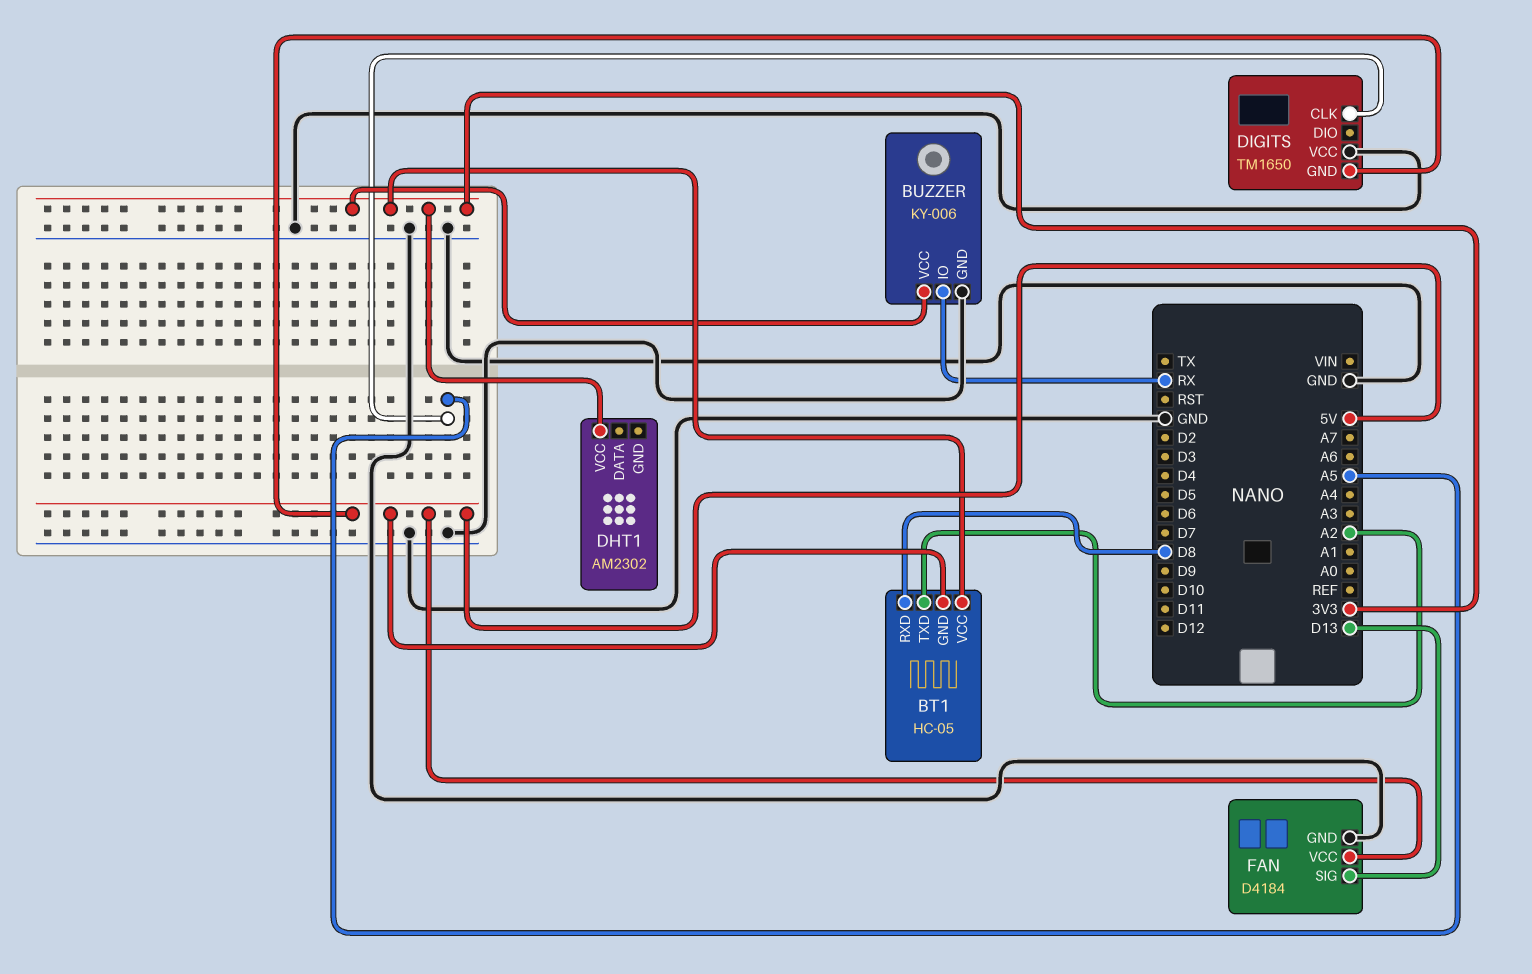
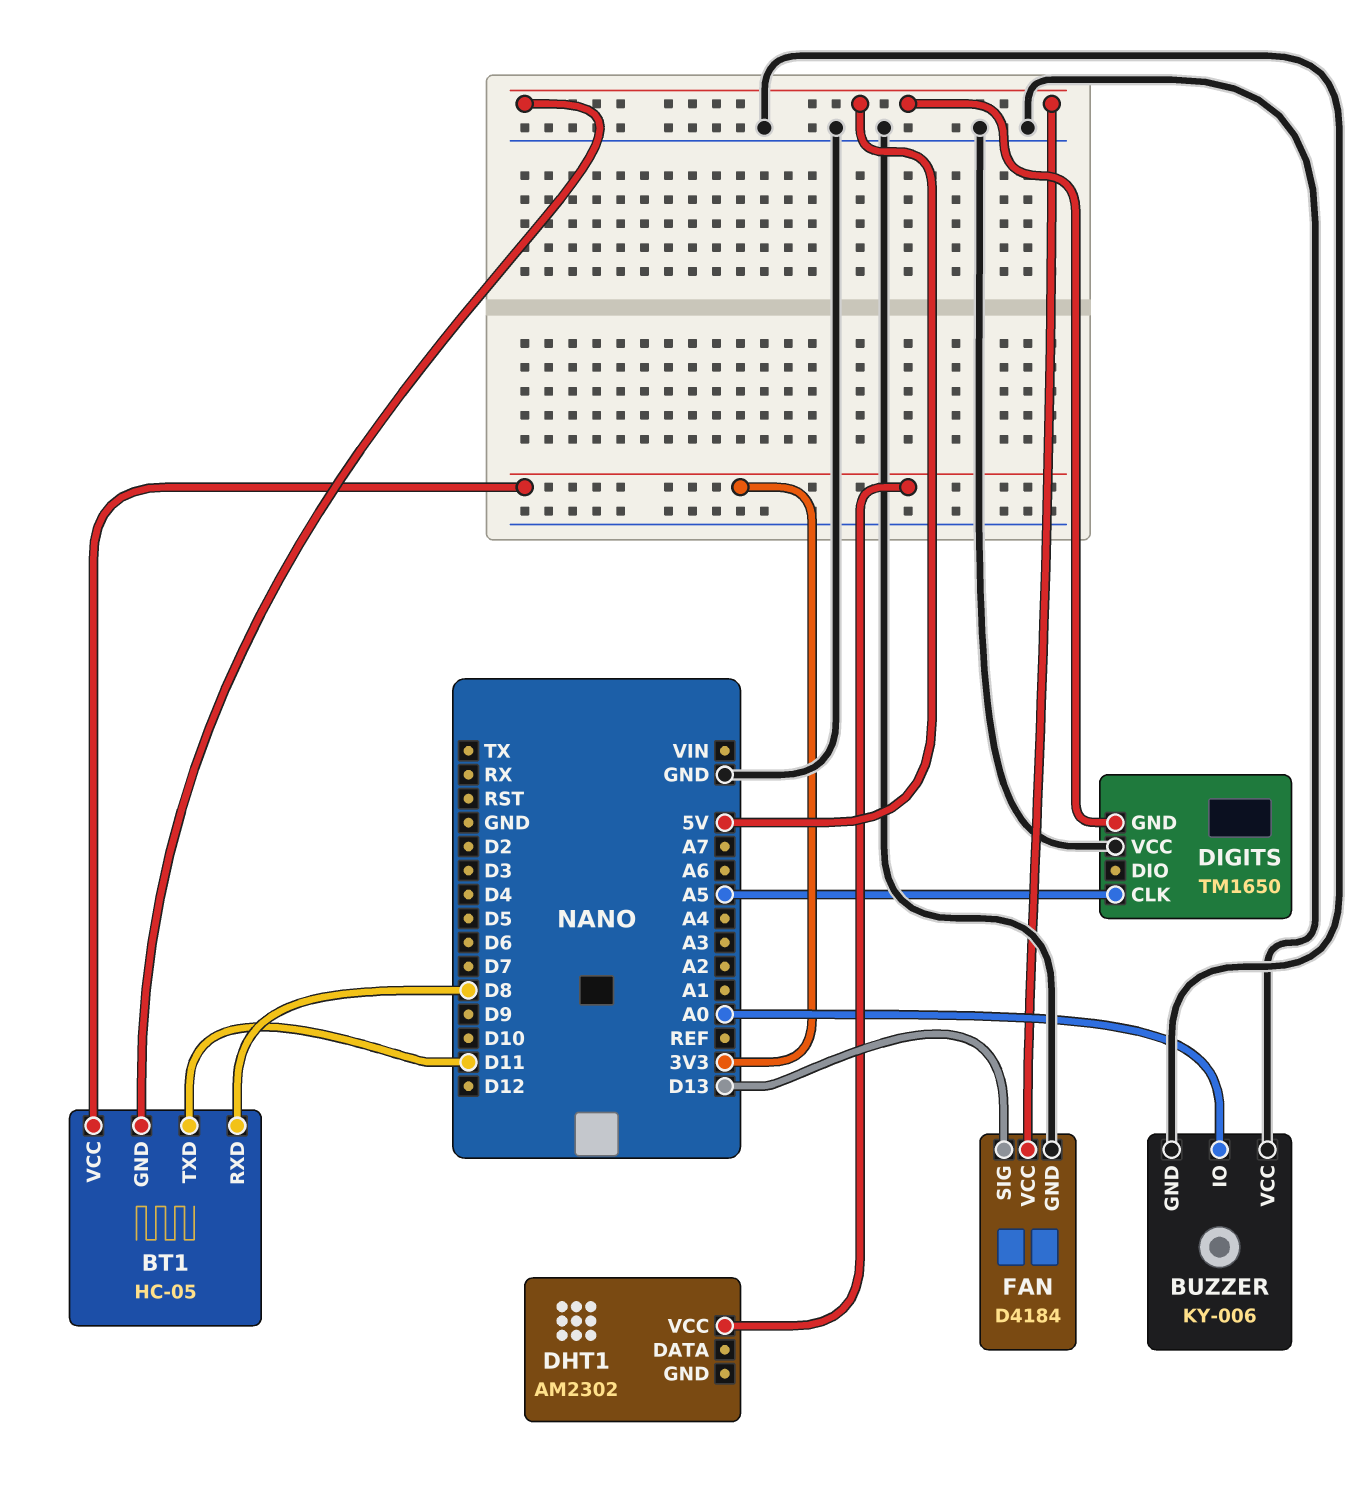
BT1 pin TXD: A2 -> D11
BUZZER pin IO: RX -> A0
BUZZER pin VCC: 3V3 -> GND

